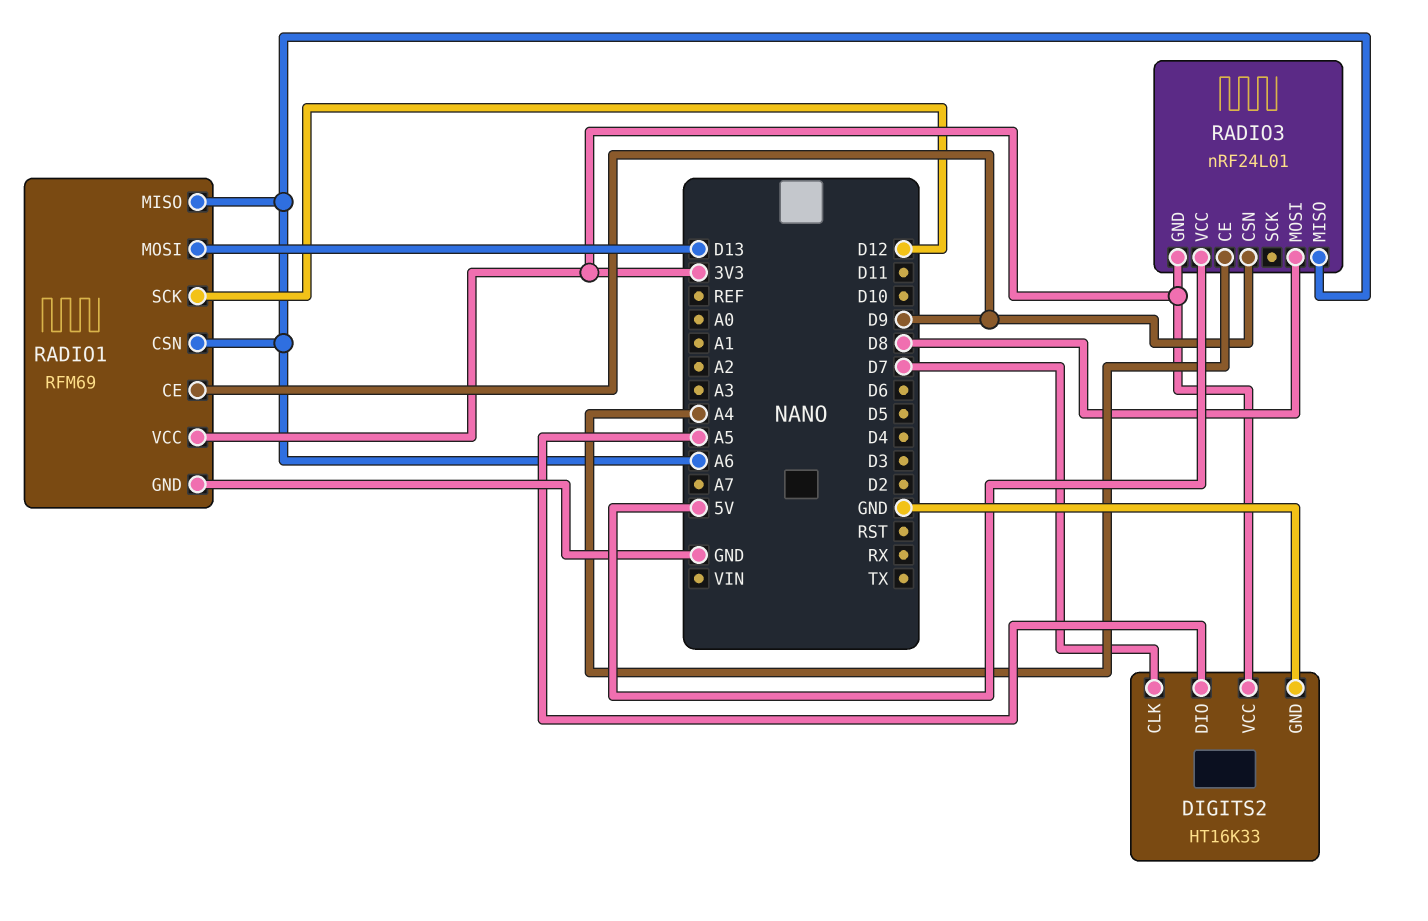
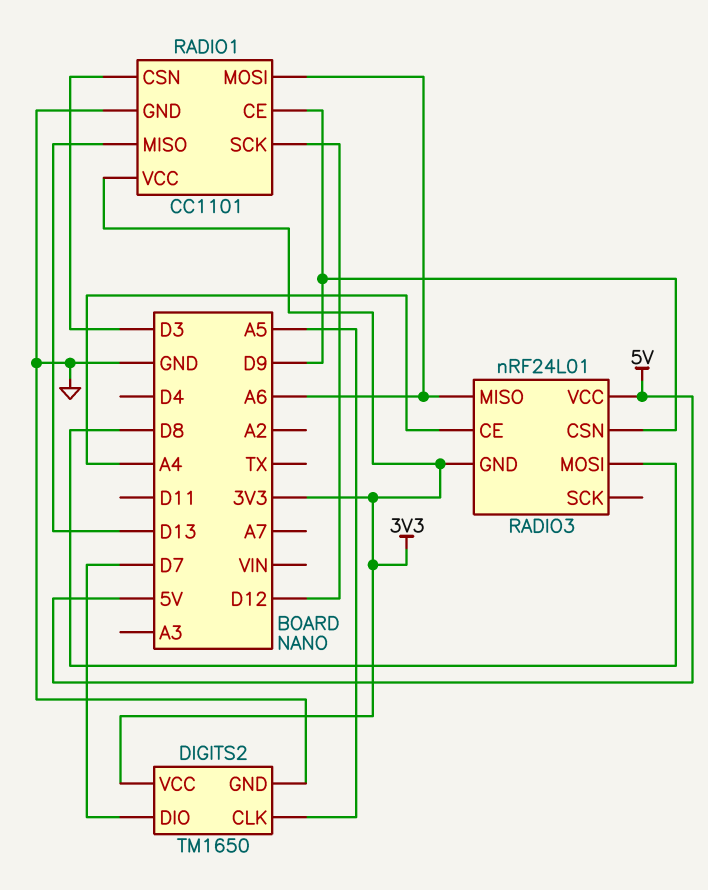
DIGITS2: HT16K33 -> TM1650
DIGITS2 pin CLK: D7 -> A5
DIGITS2 pin DIO: A5 -> D7
RADIO1: RFM69 -> CC1101
RADIO1 pin CSN: A6 -> D3
RADIO1 pin MISO: A6 -> D13
RADIO1 pin MOSI: D13 -> A6

